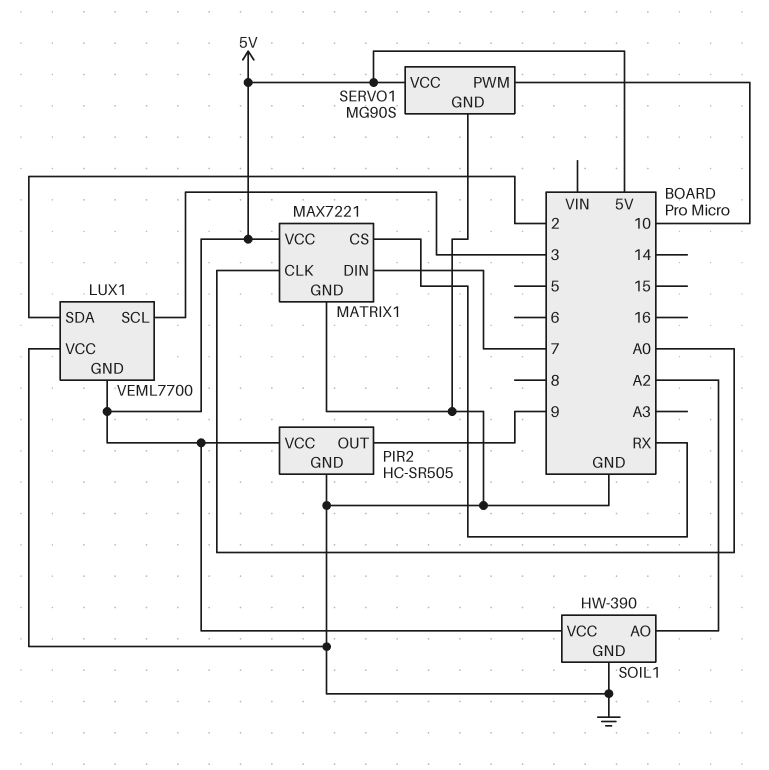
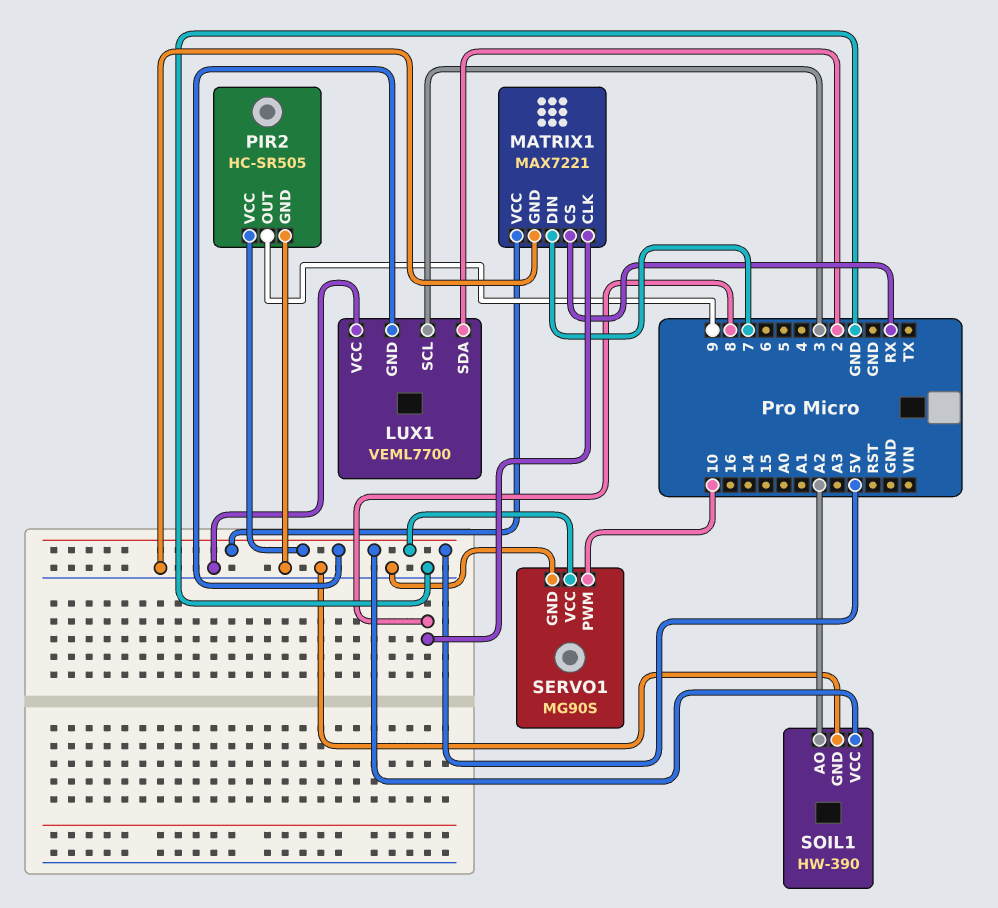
MATRIX1 pin CLK: A0 -> 8

